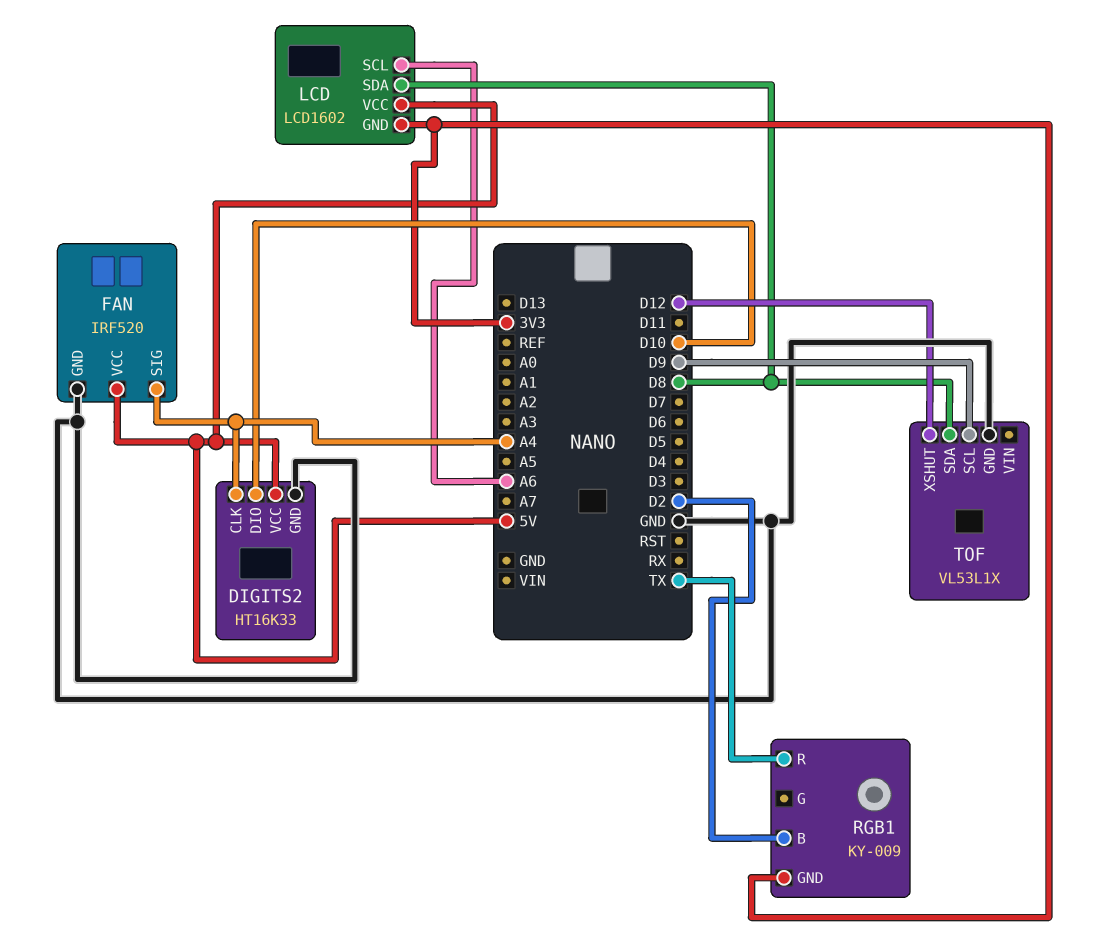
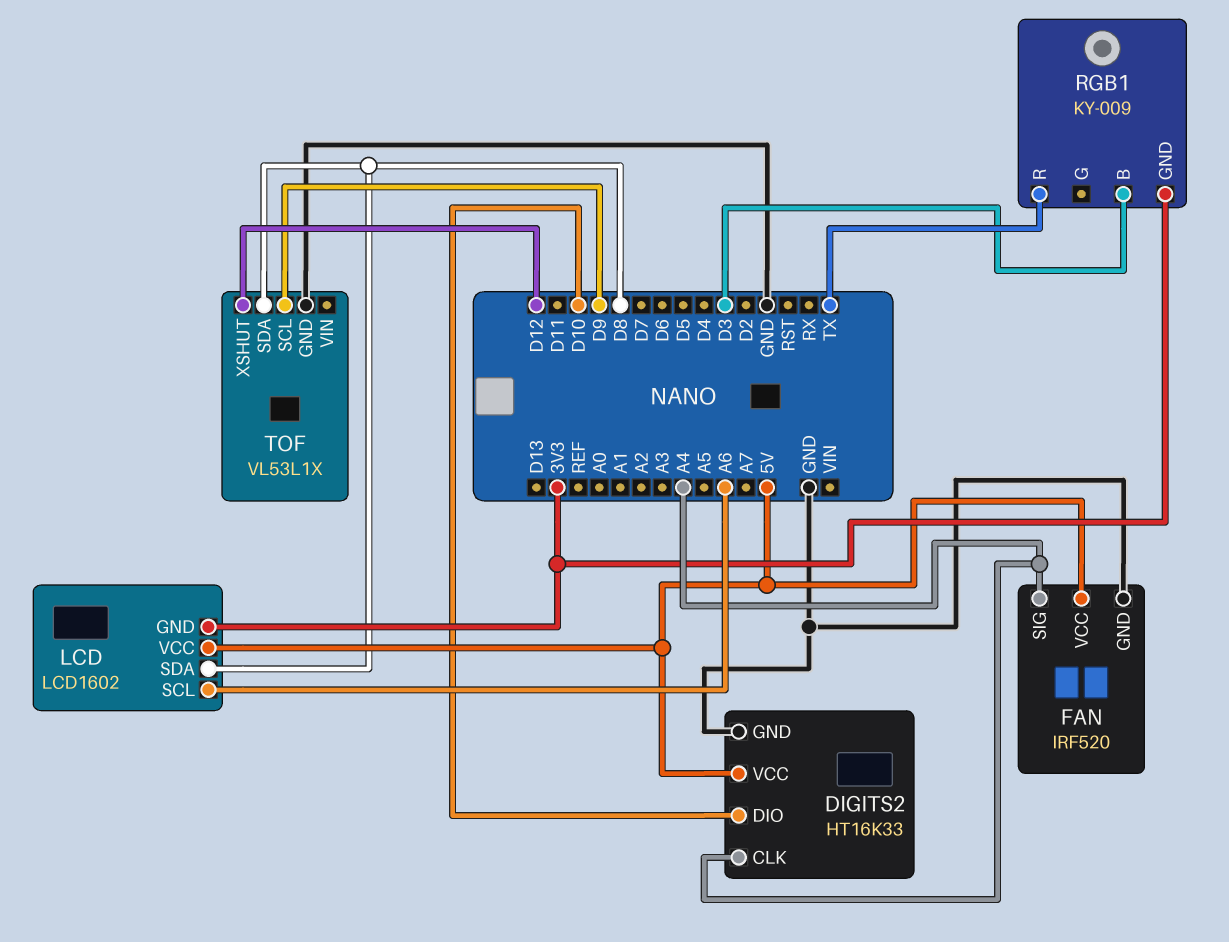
RGB1 pin B: D2 -> D3

